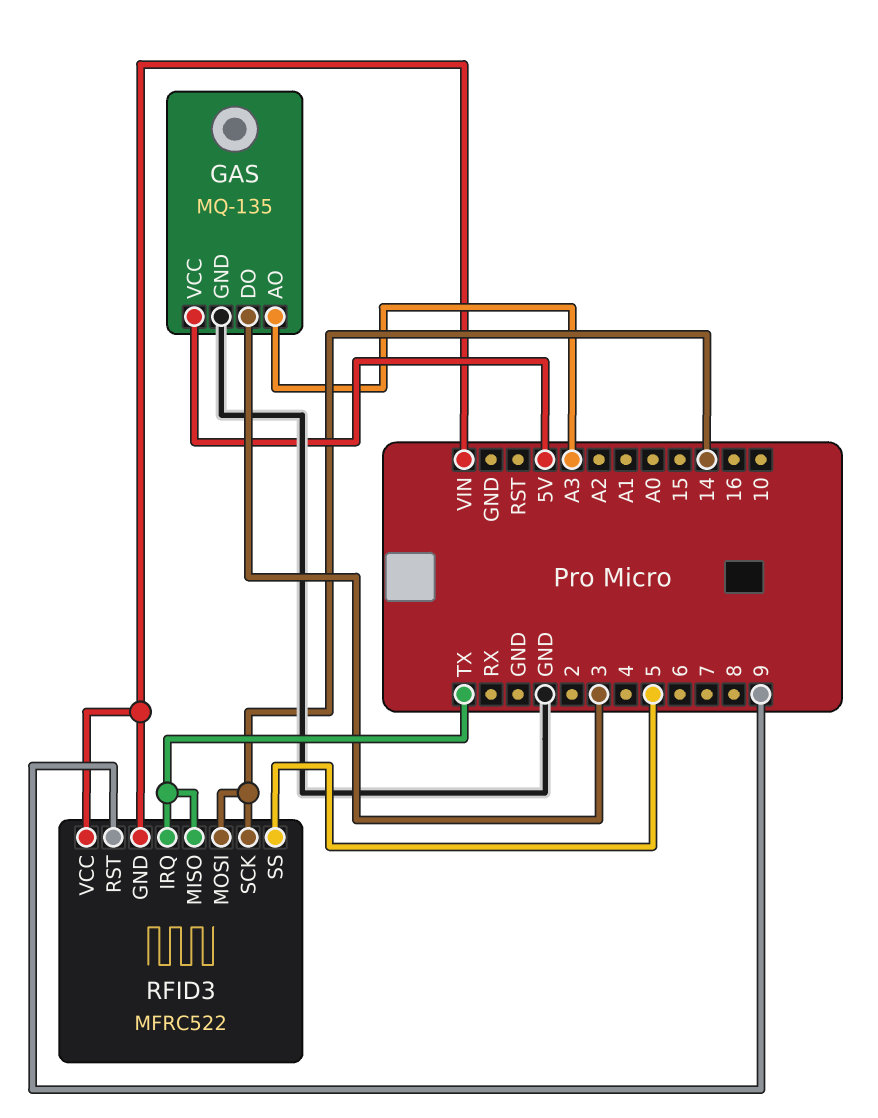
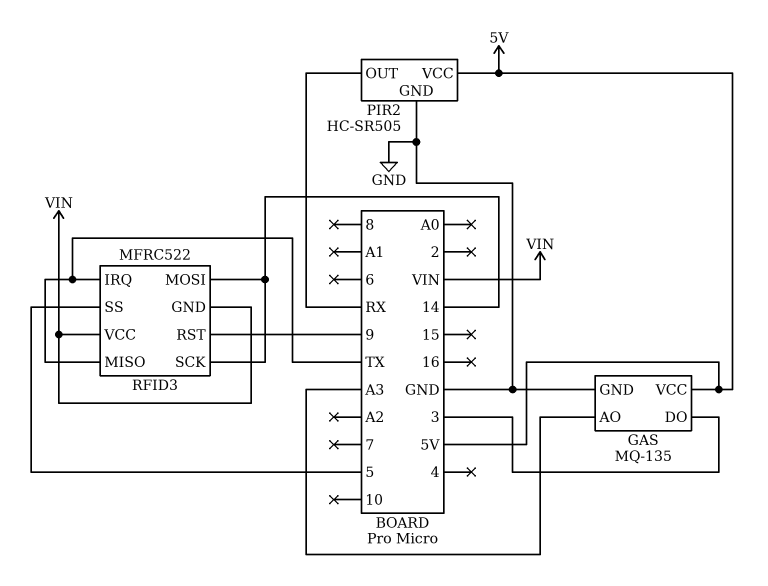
PIR2: none -> HC-SR505
PIR2 pin GND: none -> GND
PIR2 pin OUT: none -> RX
PIR2 pin VCC: none -> 5V

